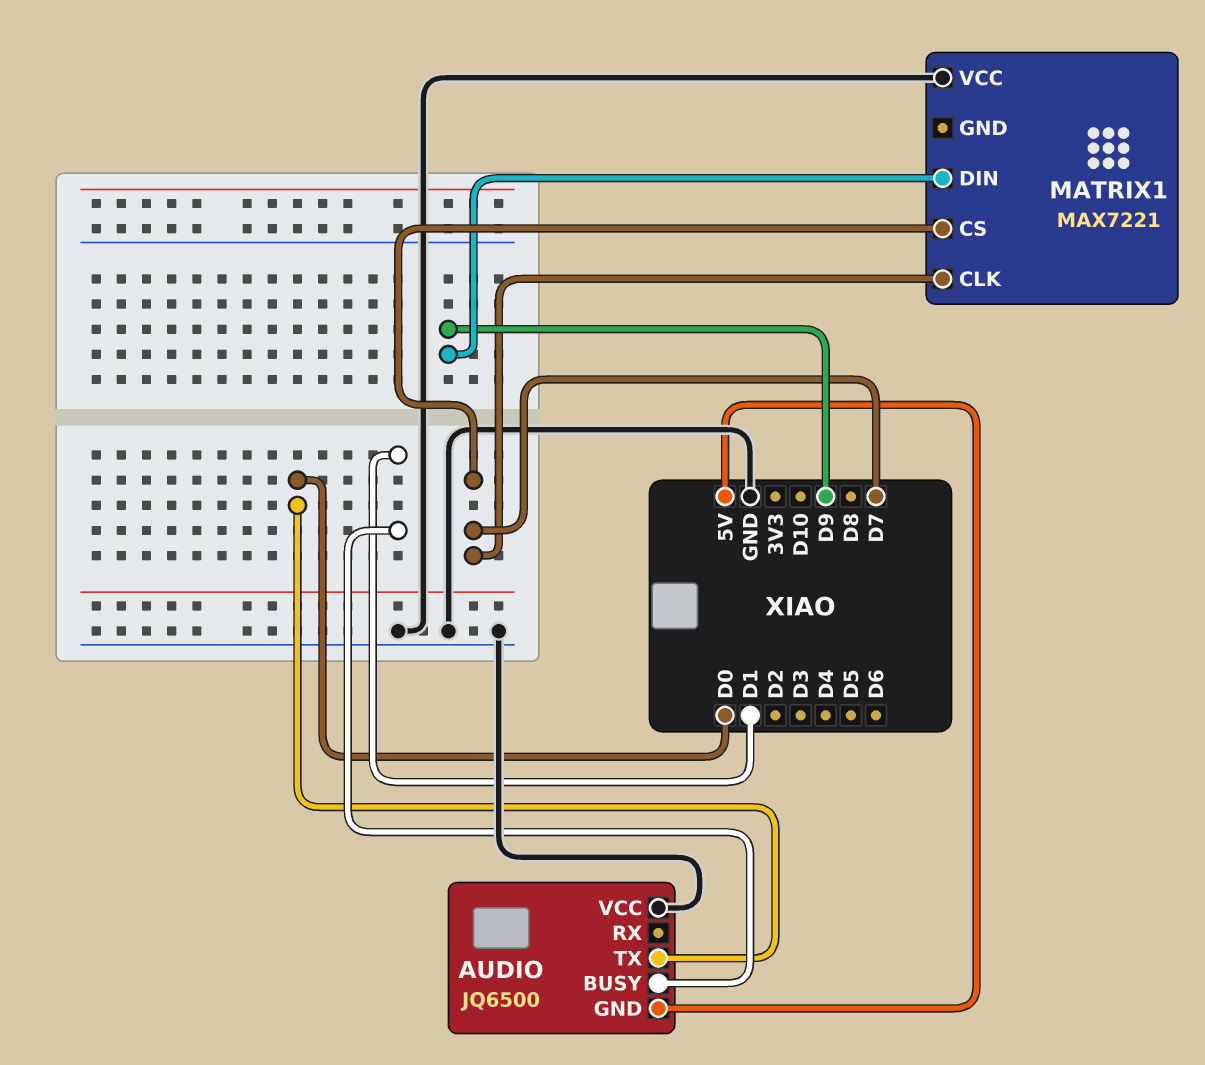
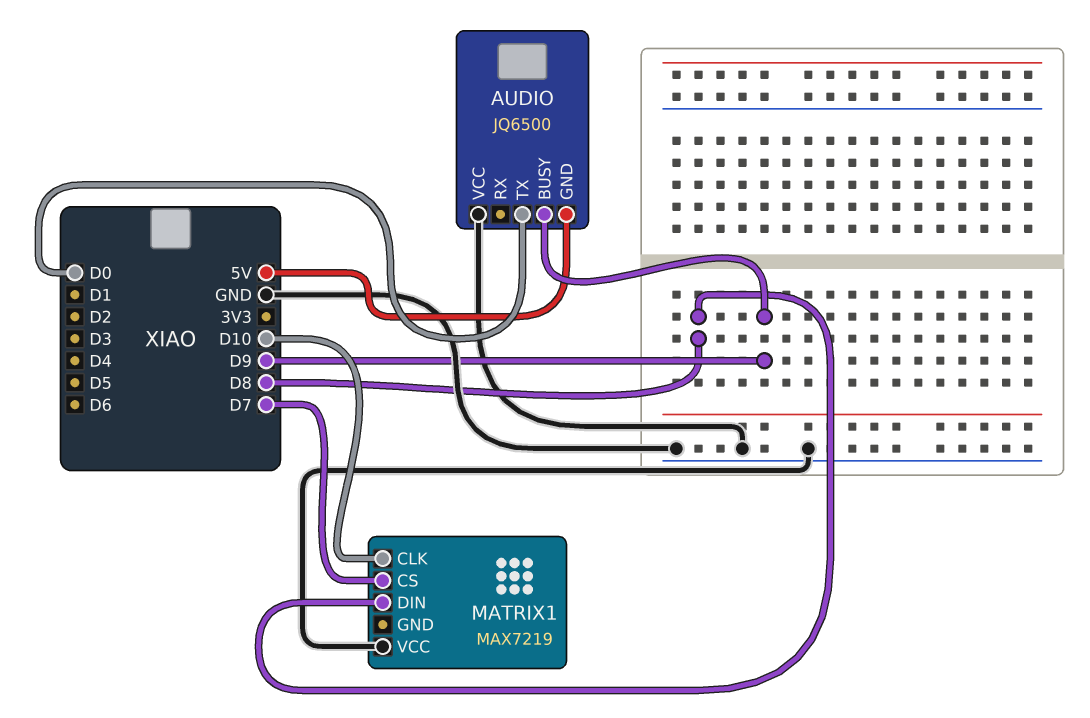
AUDIO pin BUSY: D1 -> D9
MATRIX1: MAX7221 -> MAX7219
MATRIX1 pin CLK: D7 -> D10
MATRIX1 pin DIN: D9 -> D8

